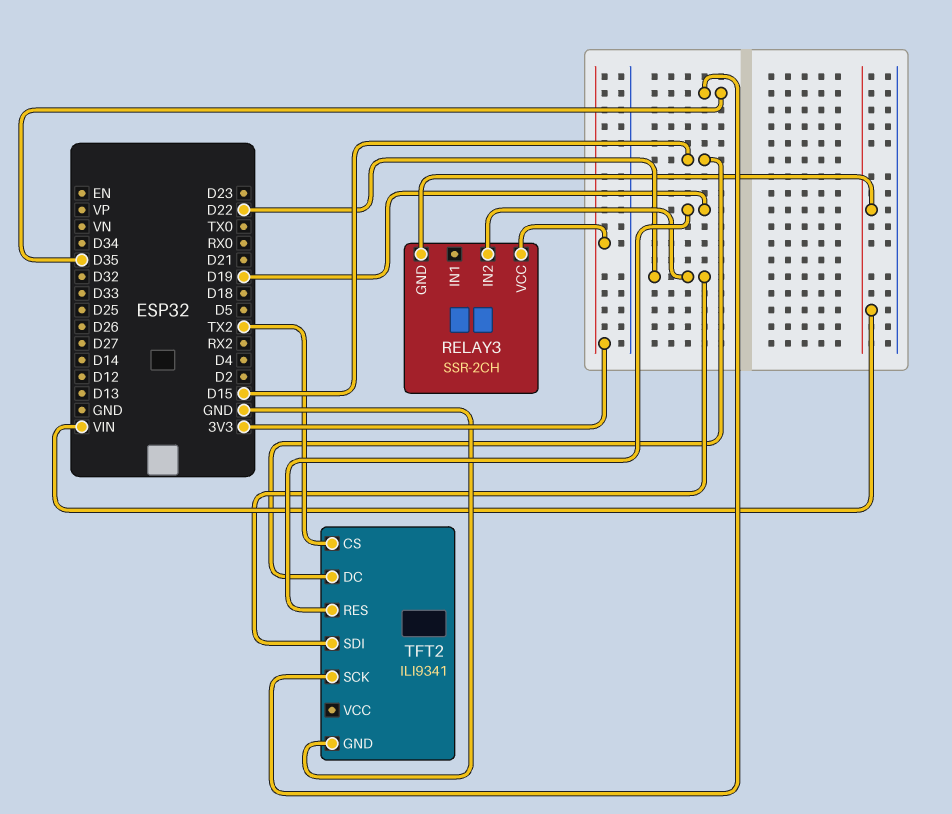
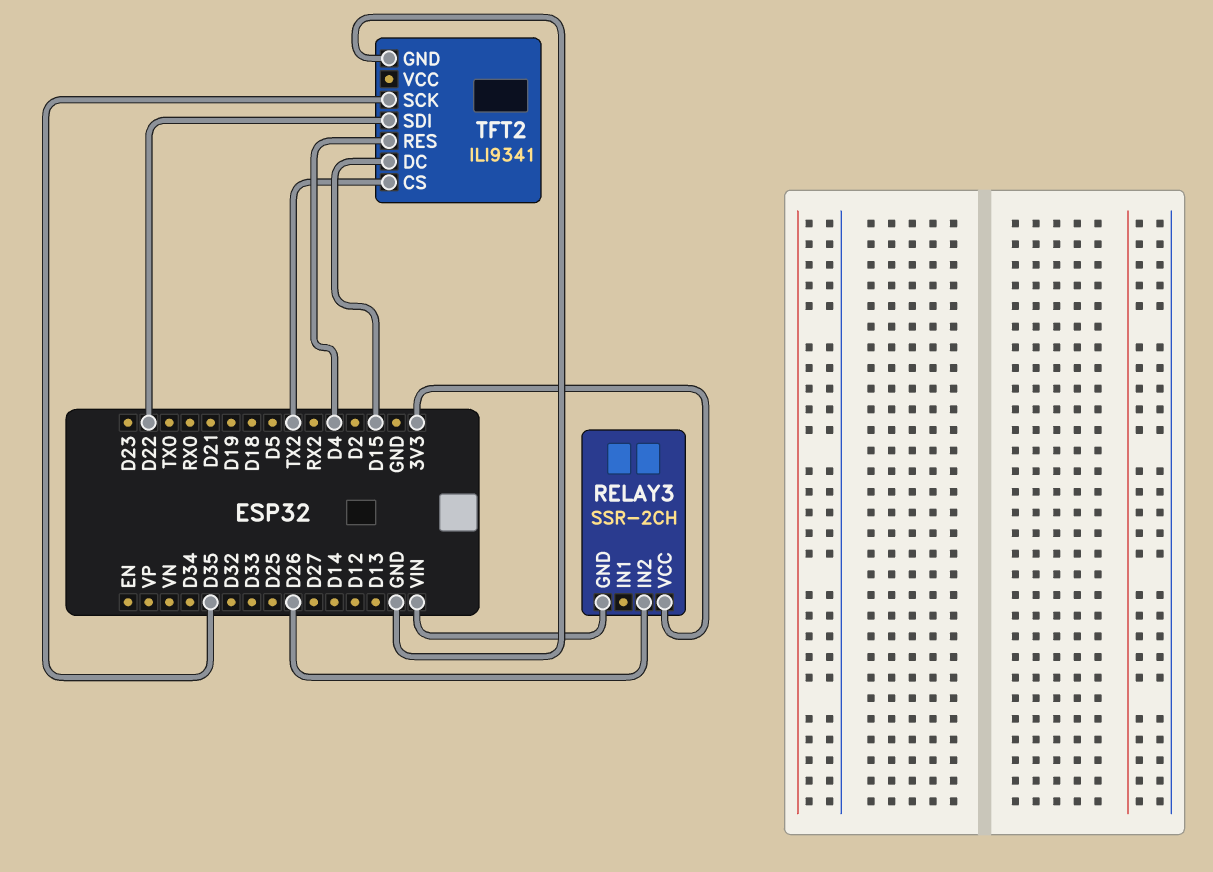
RELAY3 pin IN2: D22 -> D26
TFT2 pin RES: D19 -> D4

